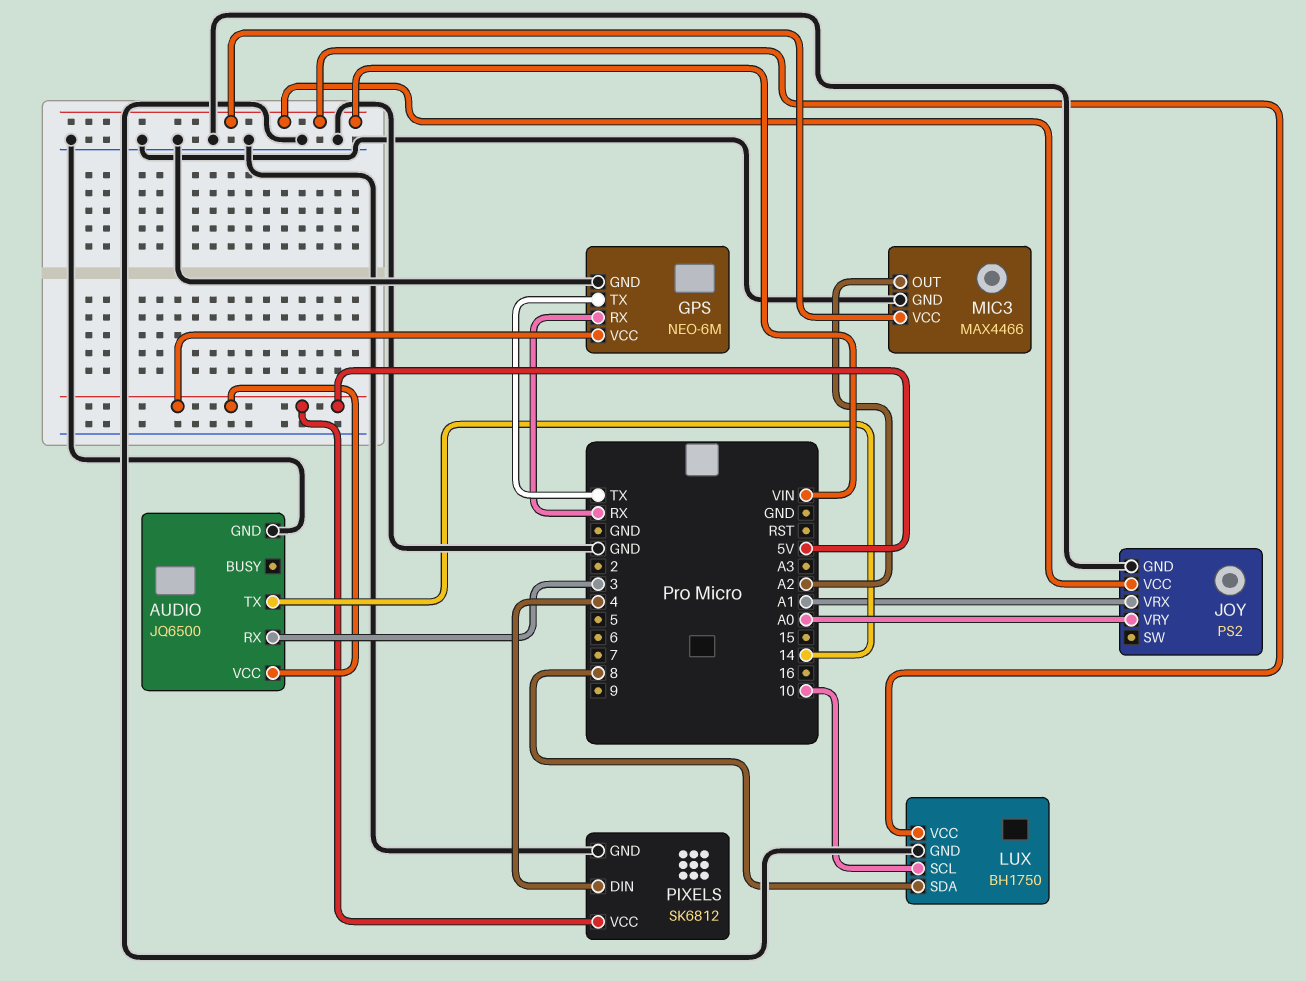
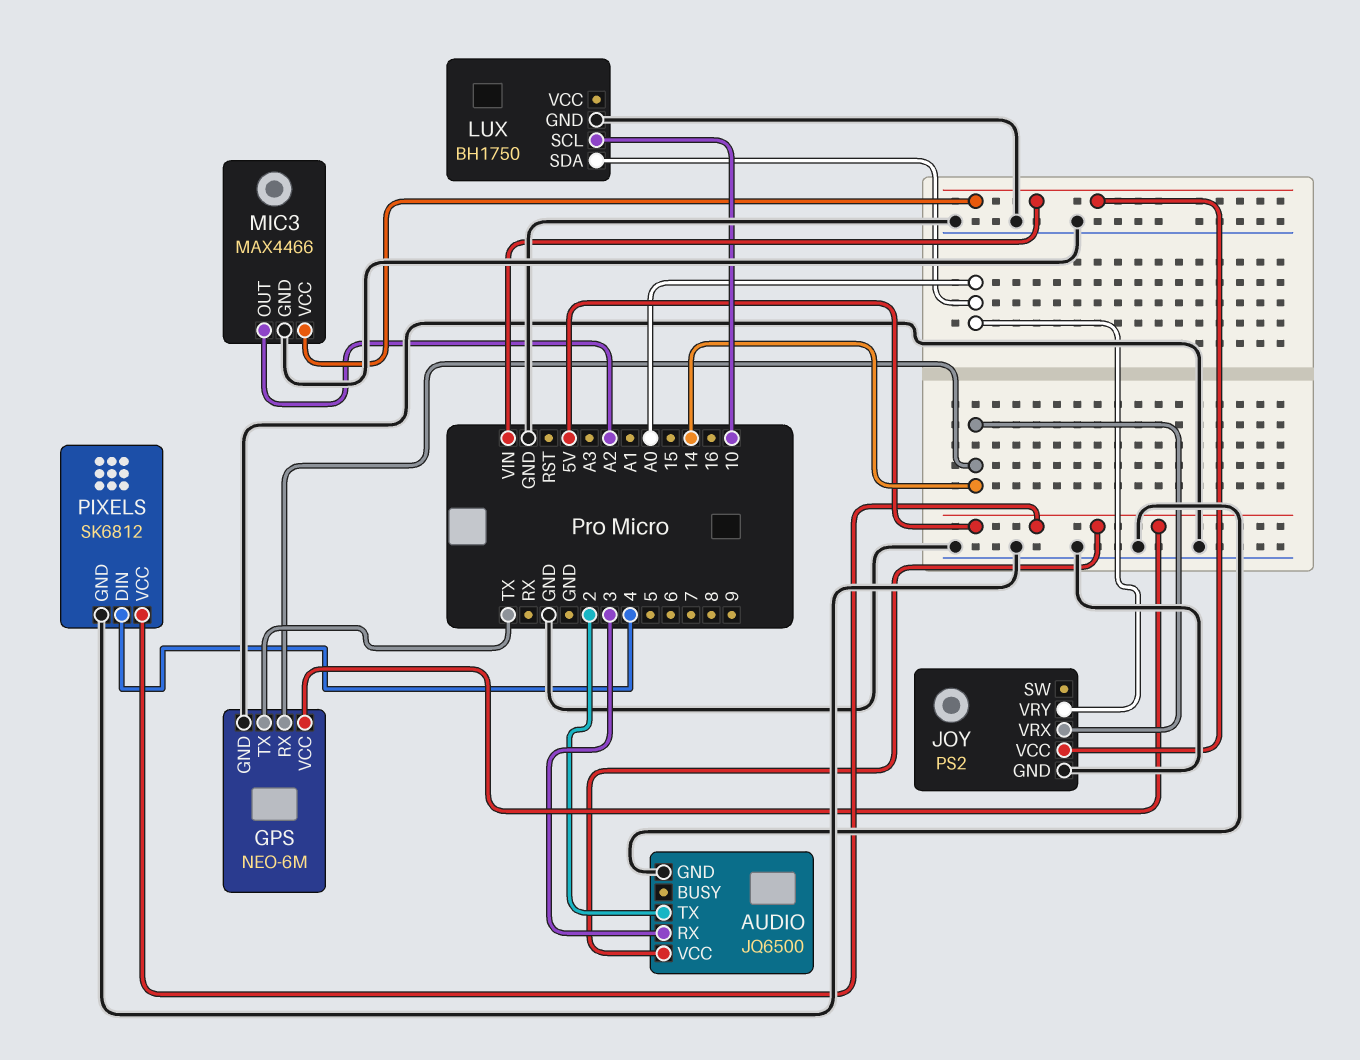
AUDIO pin TX: 14 -> 2
GPS pin RX: RX -> 14
JOY pin VRX: A1 -> 14
LUX pin SDA: 8 -> A0
LUX pin VCC: VIN -> none

